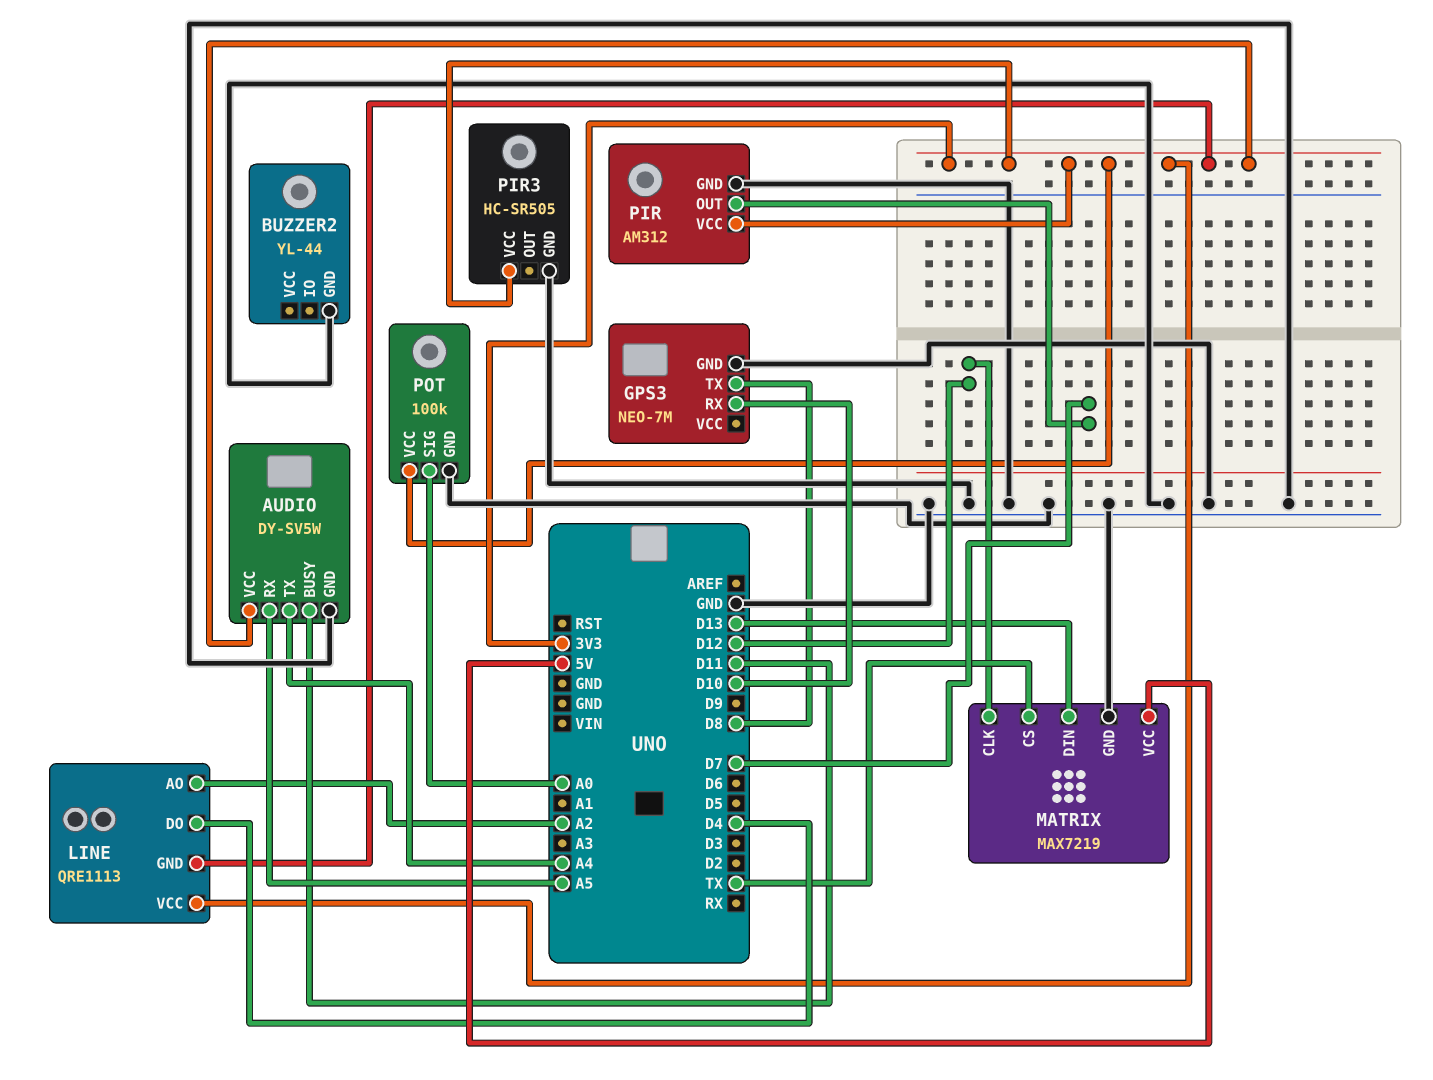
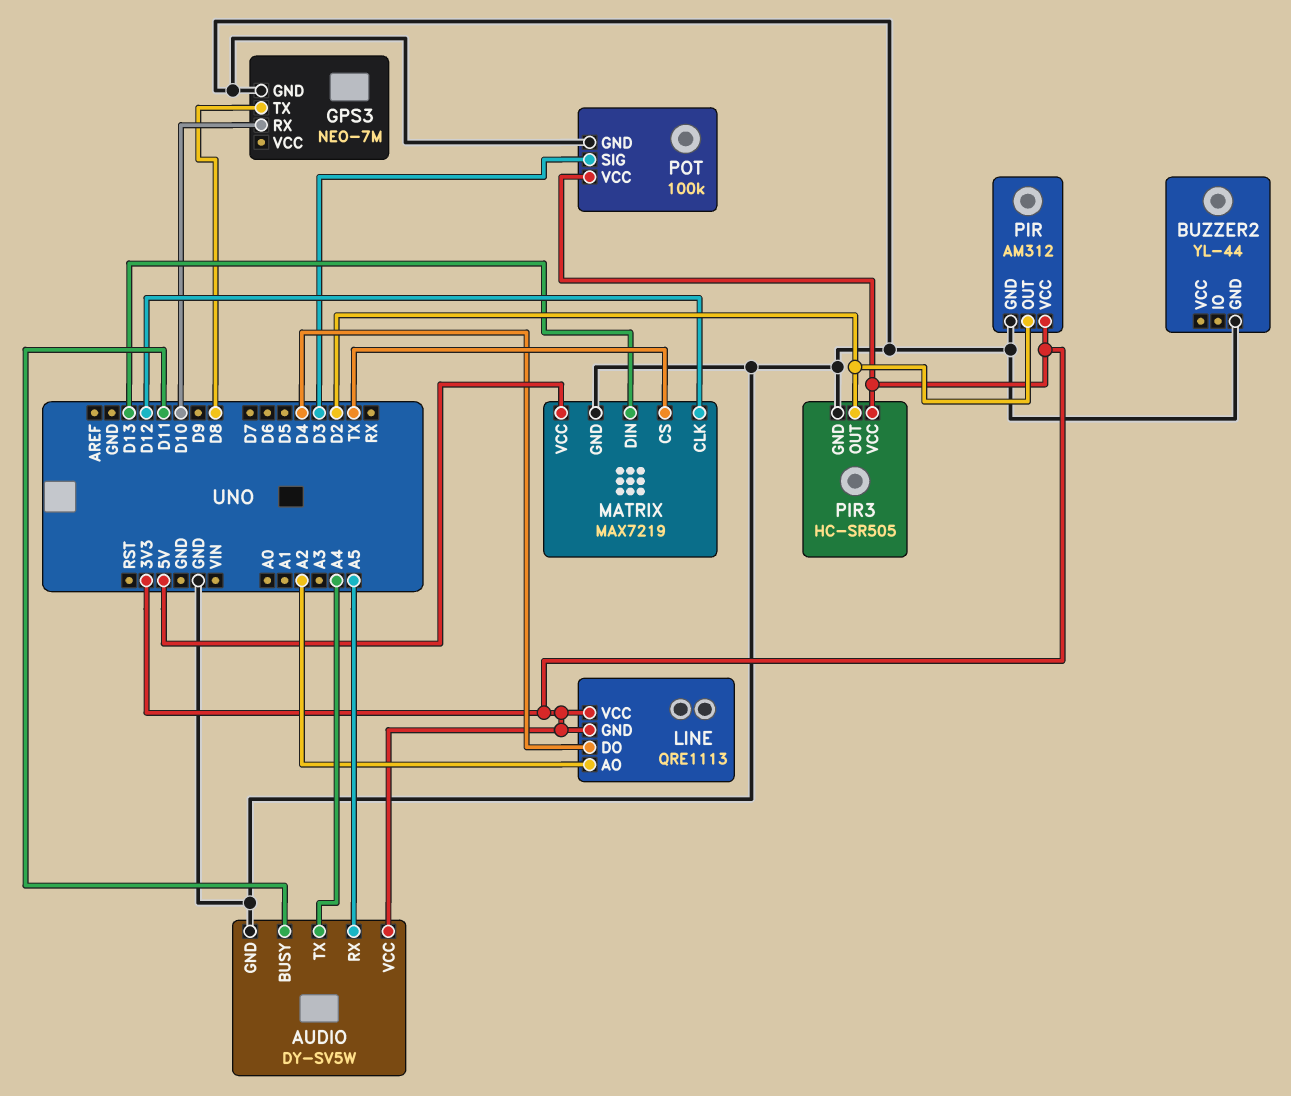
PIR pin OUT: D7 -> D2
PIR3 pin OUT: none -> D2
POT pin SIG: A0 -> D3

